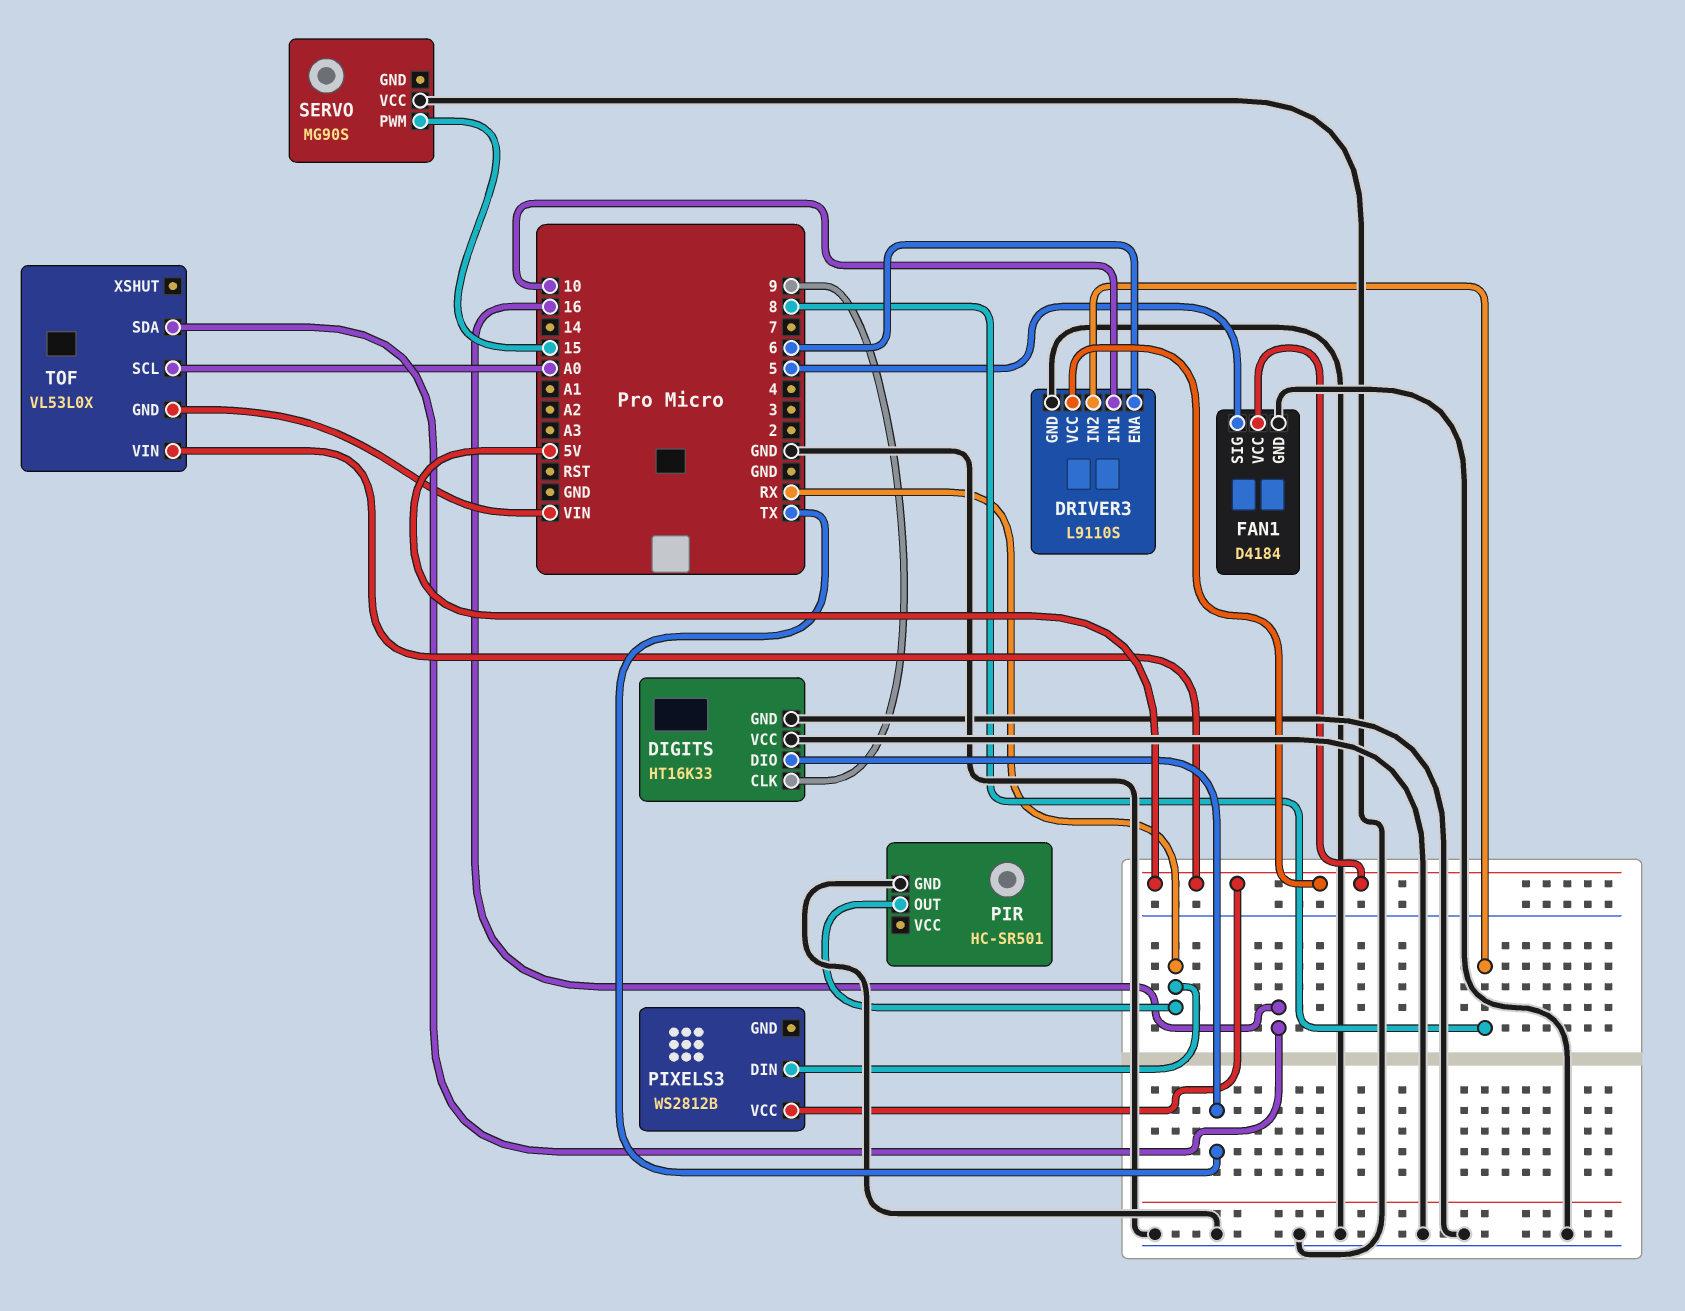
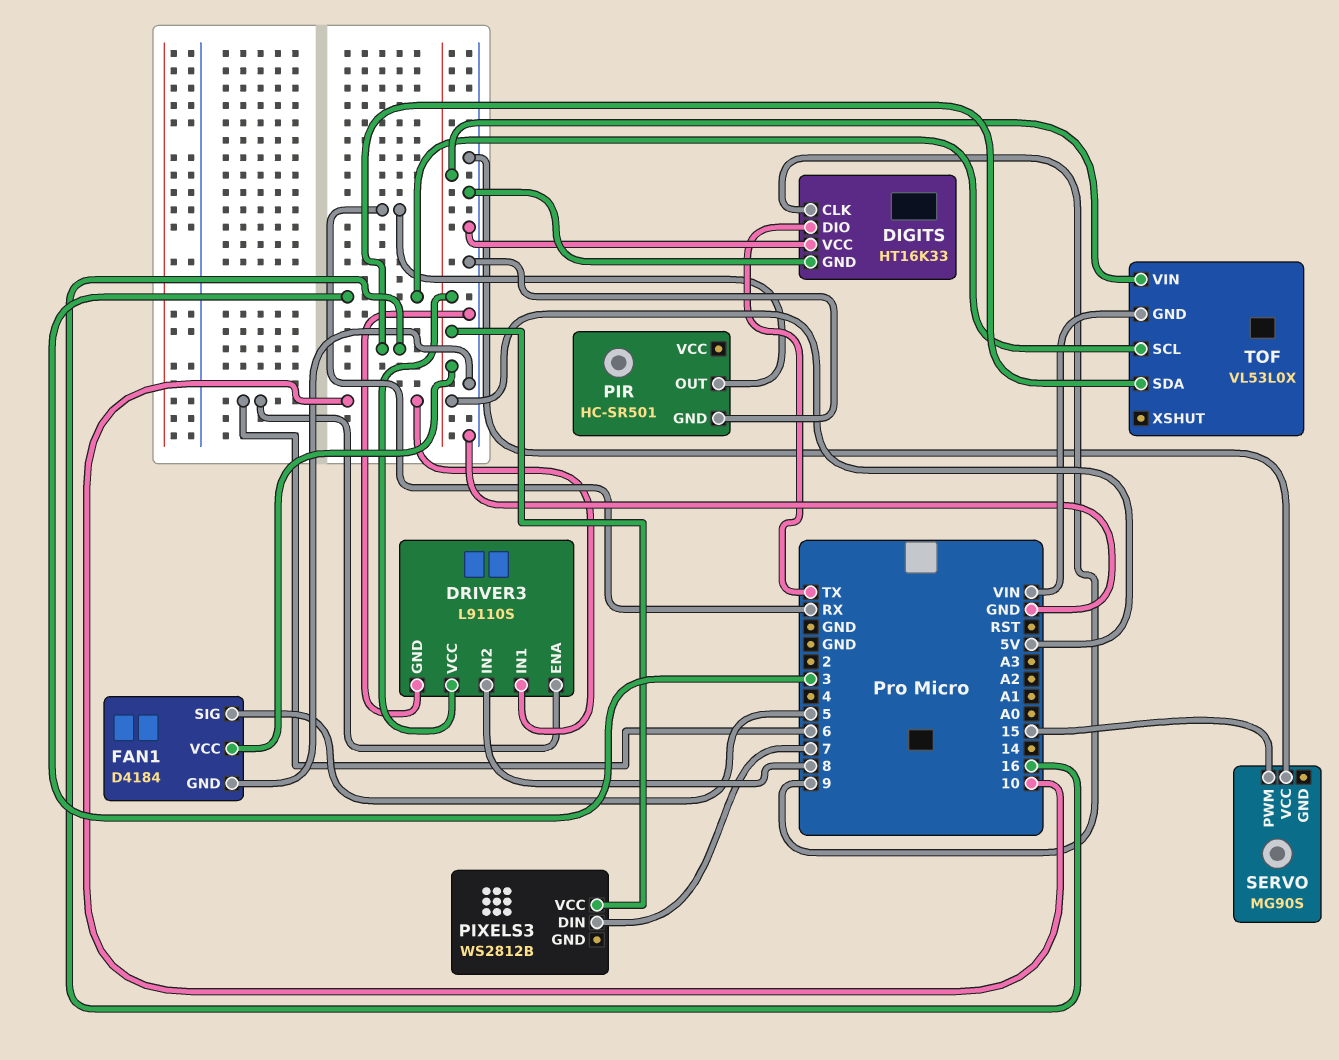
PIXELS3 pin DIN: RX -> 7
TOF pin SCL: A0 -> 3

